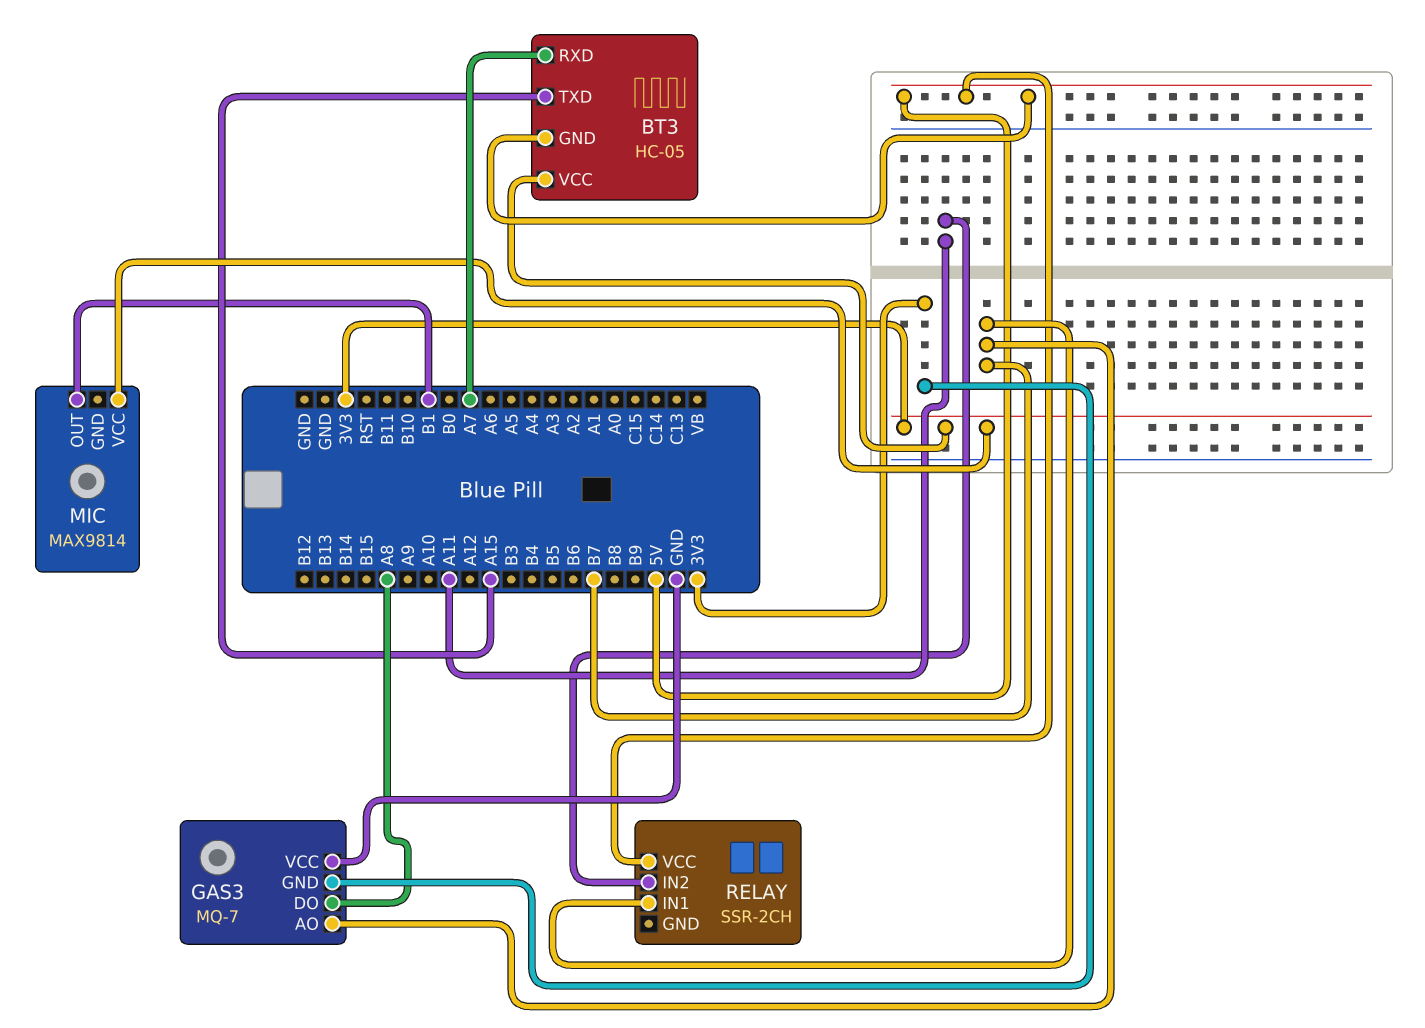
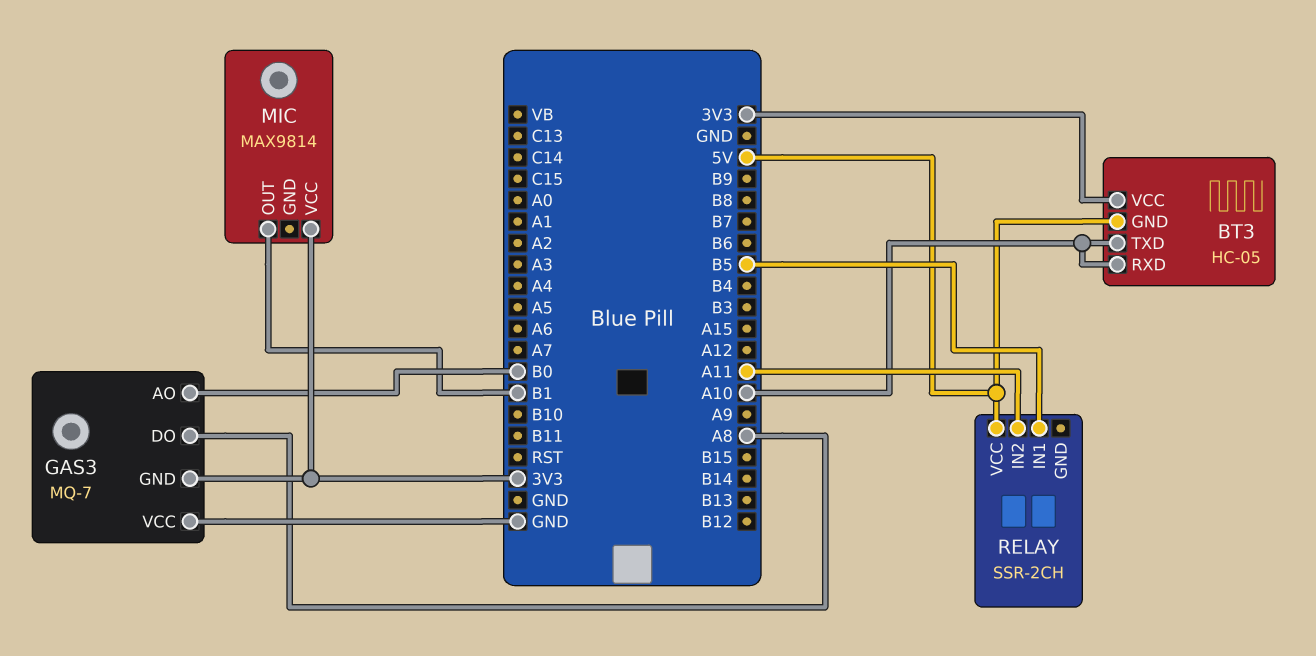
BT3 pin RXD: A7 -> A10
BT3 pin TXD: A15 -> A10
GAS3 pin AO: B7 -> B0
RELAY pin IN1: B7 -> B5

